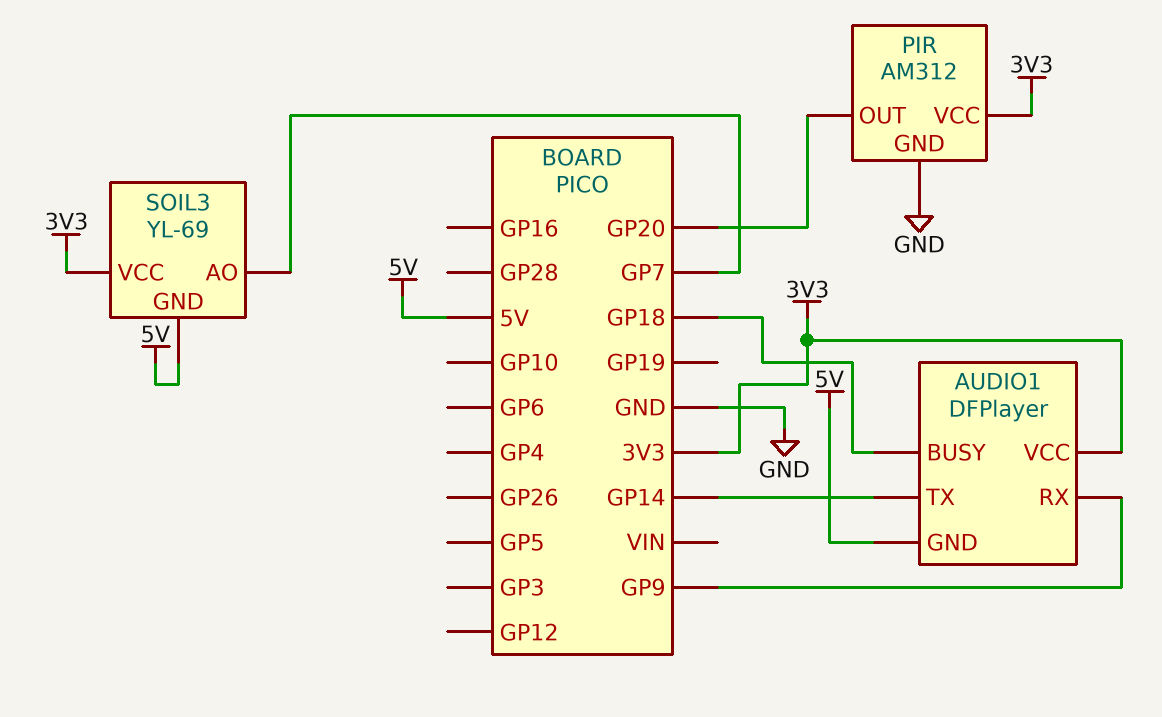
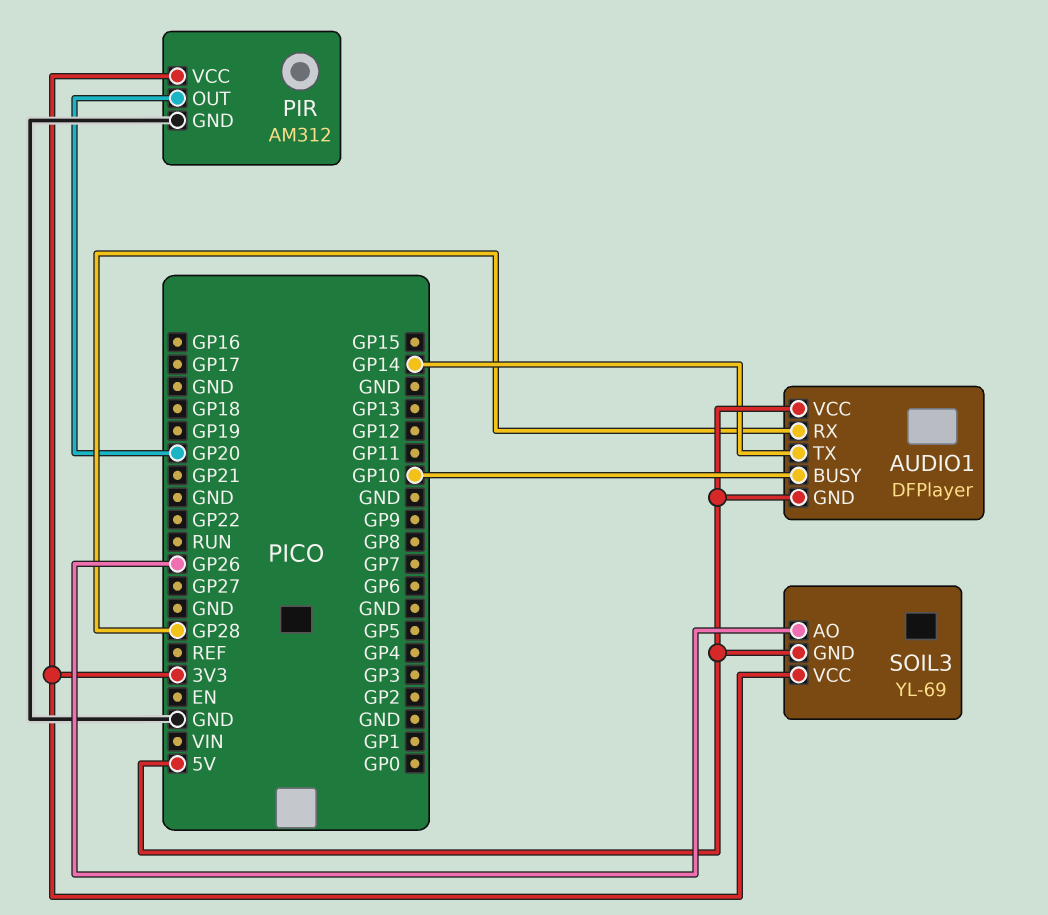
AUDIO1 pin BUSY: GP18 -> GP10
AUDIO1 pin RX: GP9 -> GP28
AUDIO1 pin VCC: 3V3 -> 5V
SOIL3 pin AO: GP7 -> GP26

